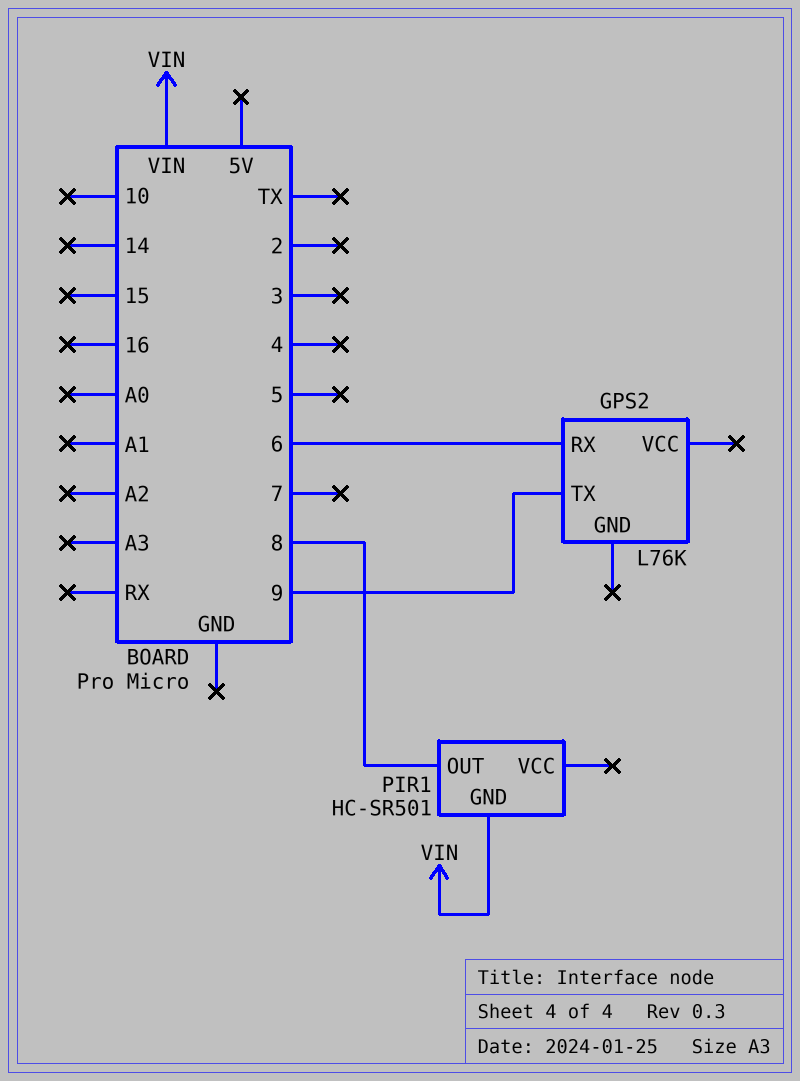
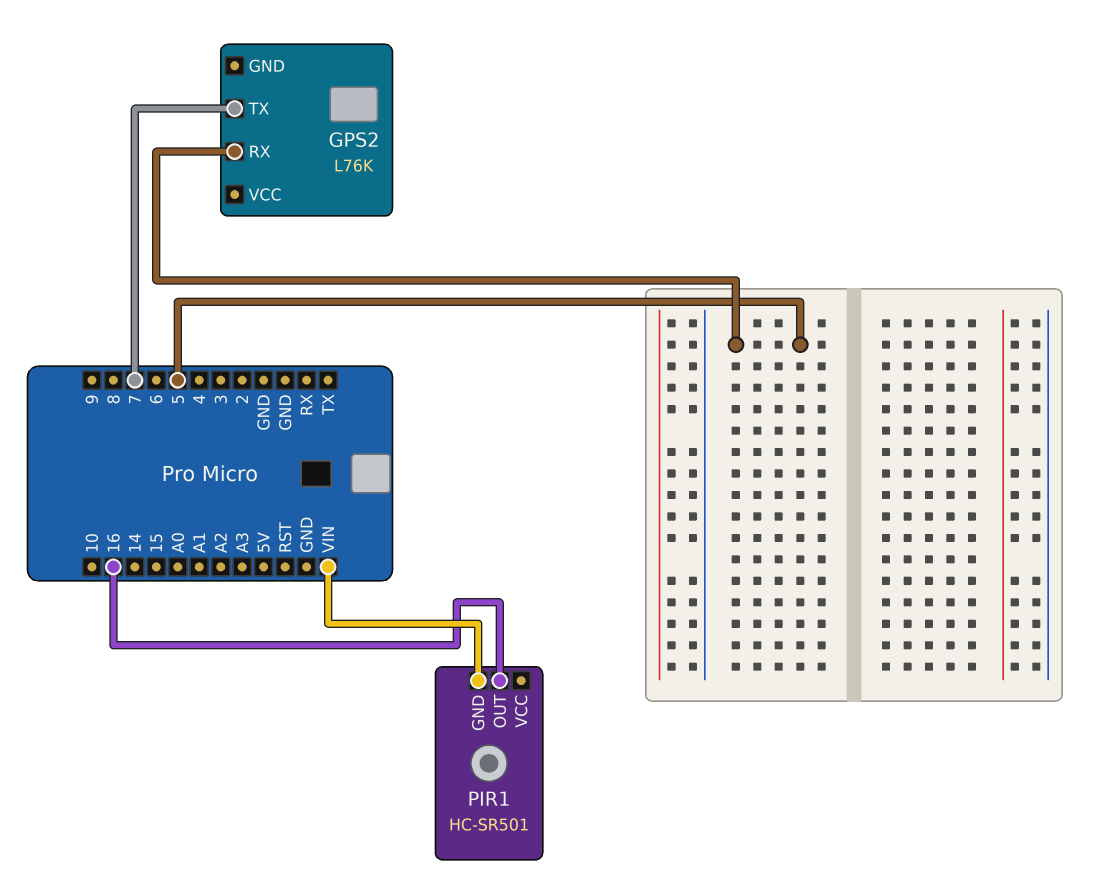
GPS2 pin RX: 6 -> 5
GPS2 pin TX: 9 -> 7
PIR1 pin OUT: 8 -> 16

